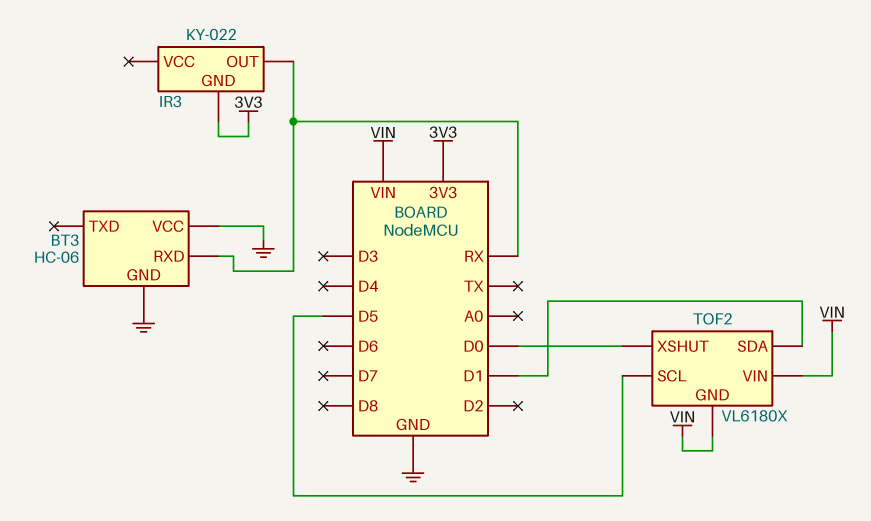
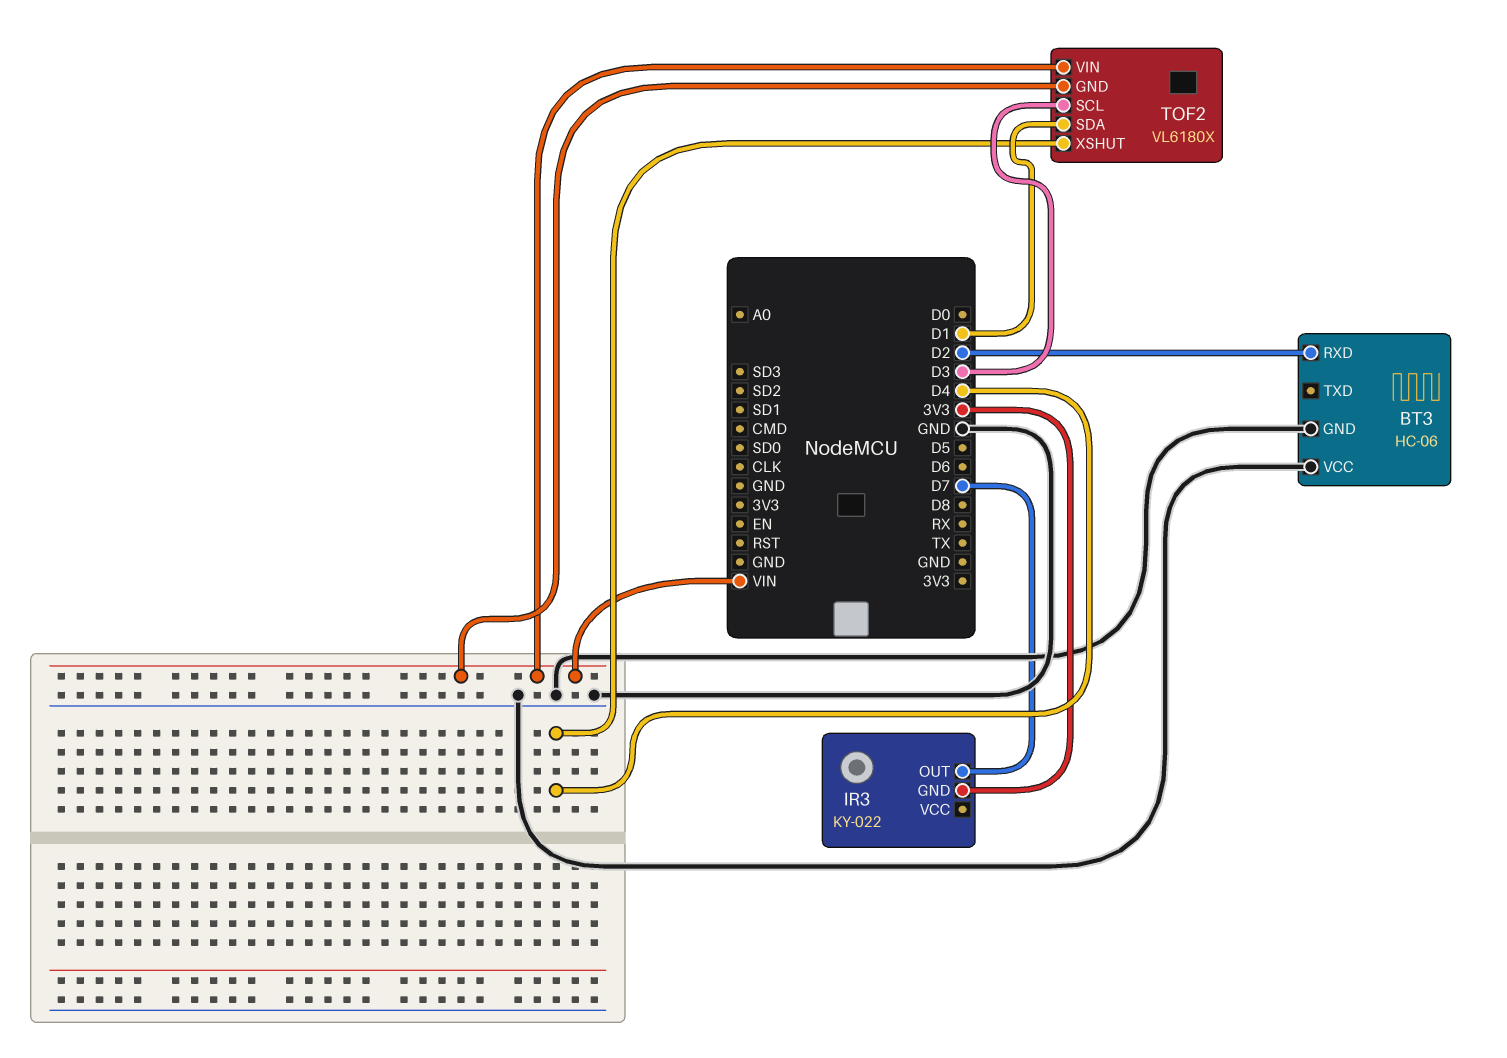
BT3 pin RXD: RX -> D2
IR3 pin OUT: RX -> D7
TOF2 pin SCL: D5 -> D3
TOF2 pin XSHUT: D0 -> D4

